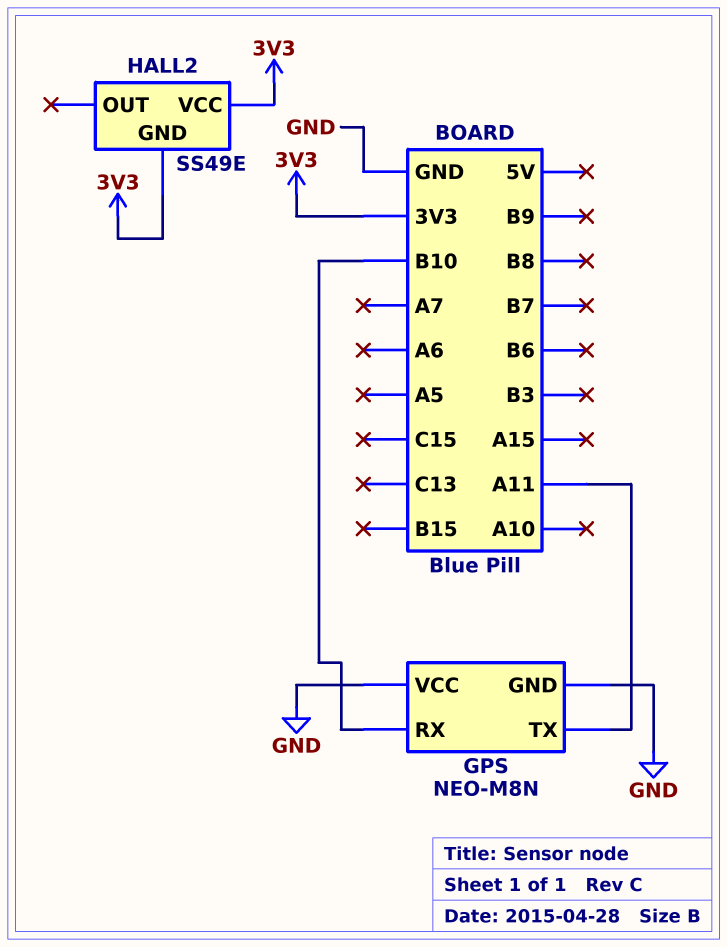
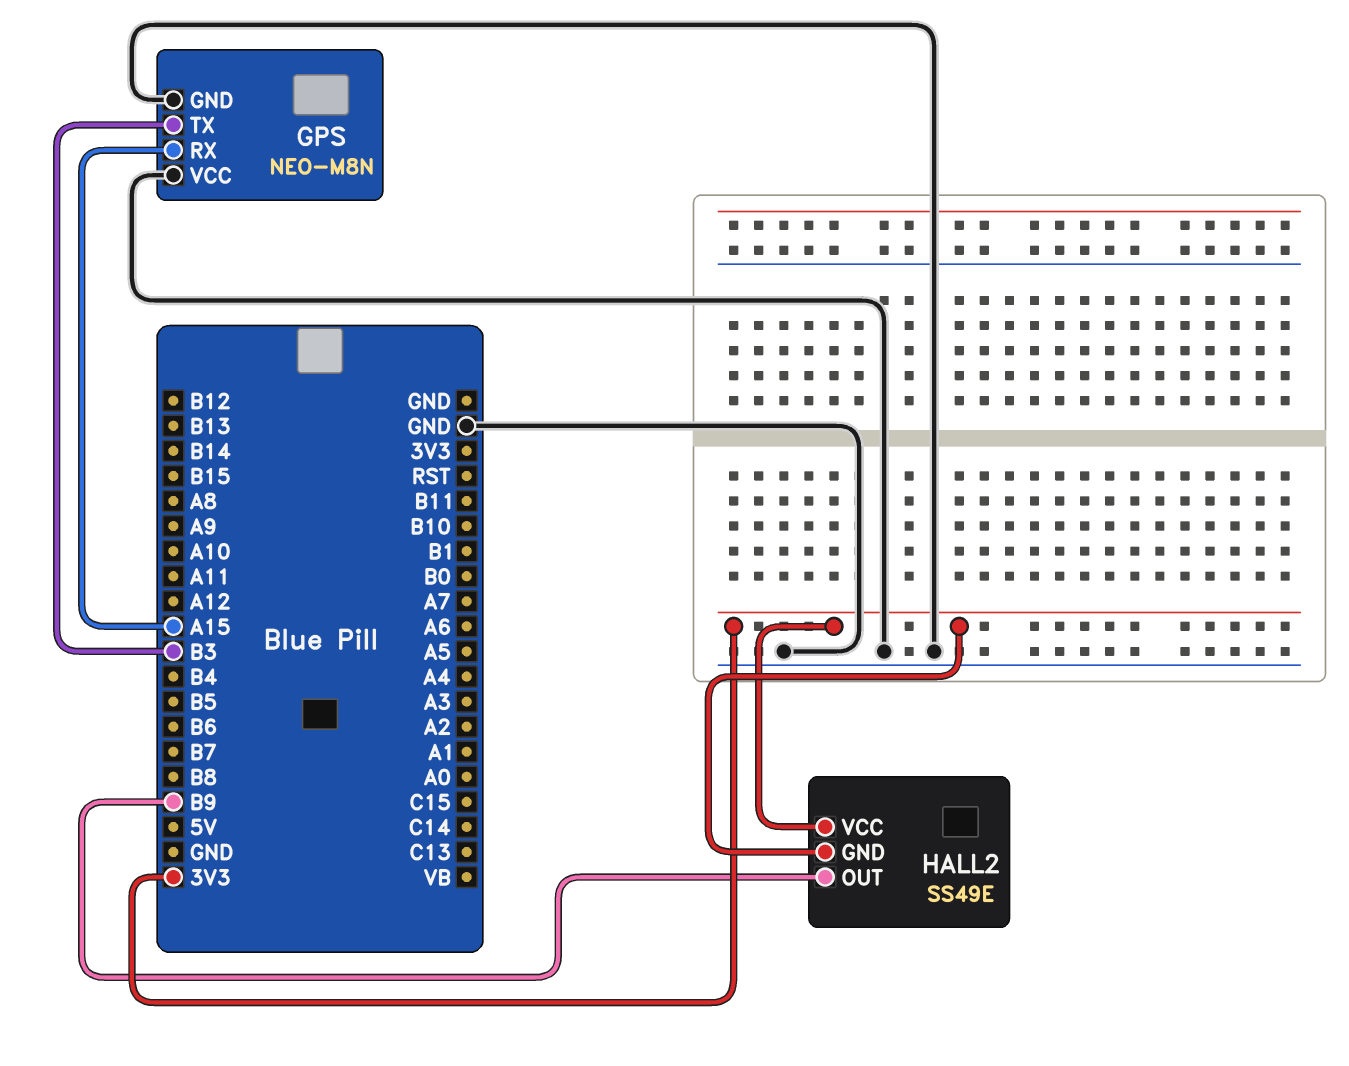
GPS pin RX: B10 -> A15
GPS pin TX: A11 -> B3
HALL2 pin OUT: none -> B9

